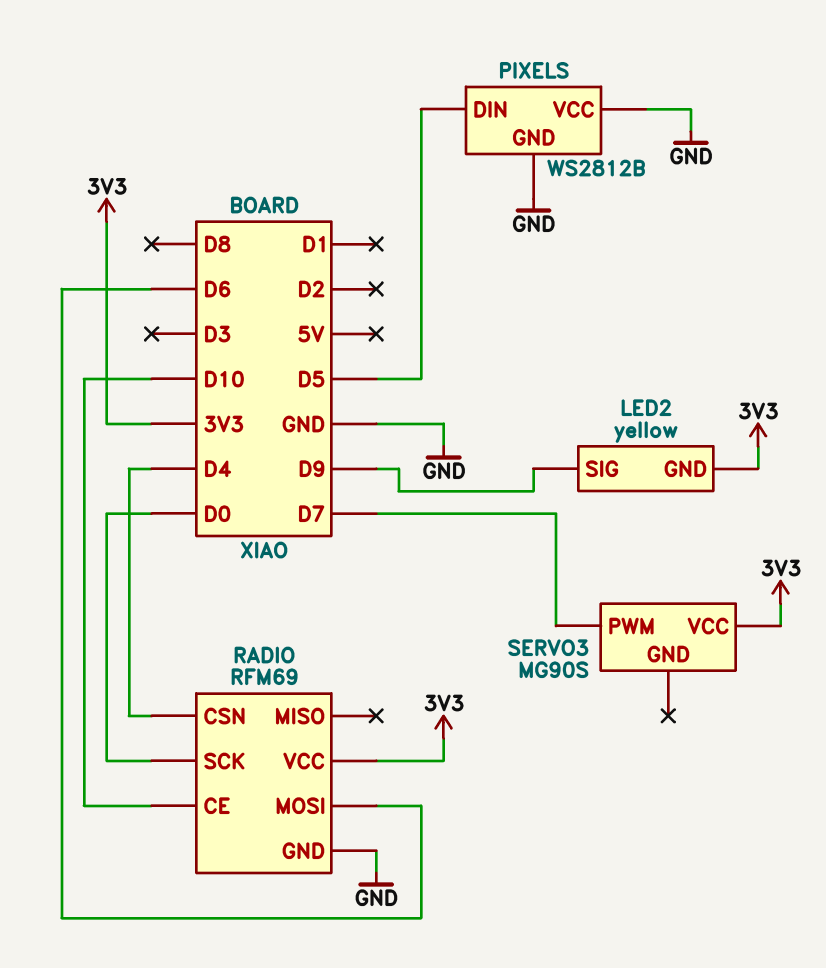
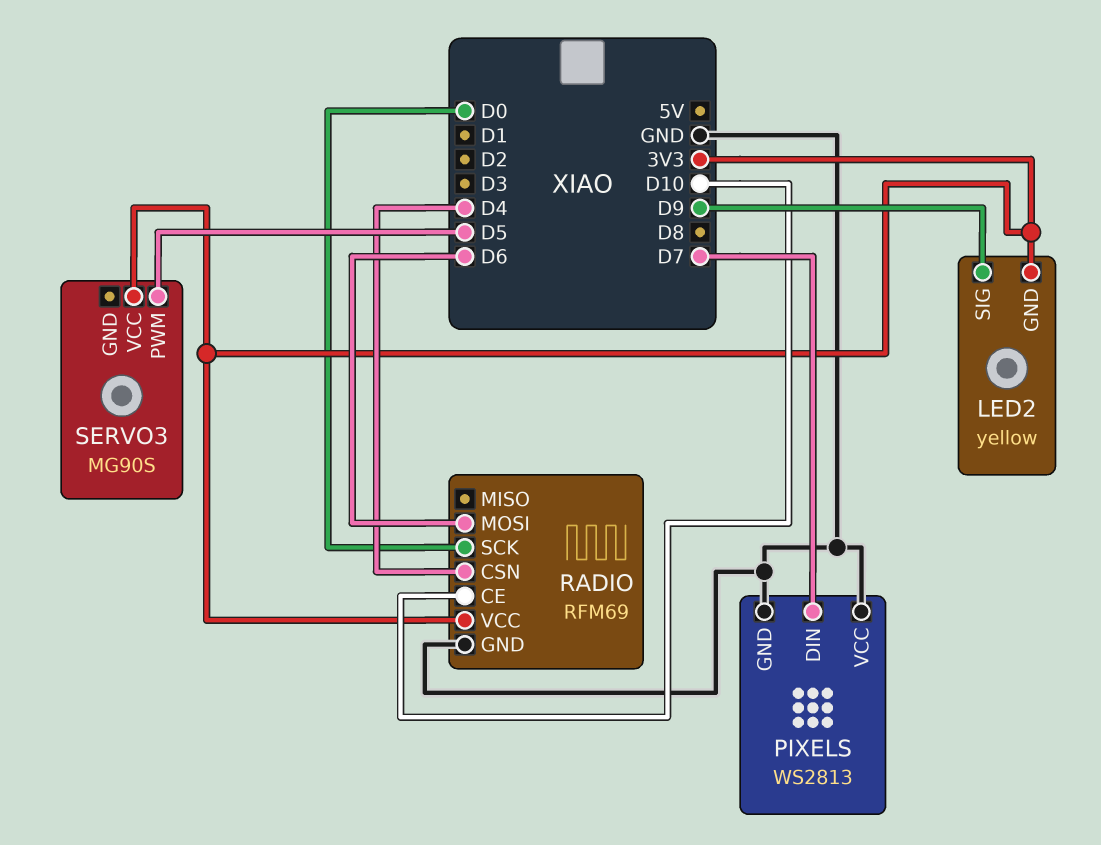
PIXELS: WS2812B -> WS2813
PIXELS pin DIN: D5 -> D7
SERVO3 pin PWM: D7 -> D5

